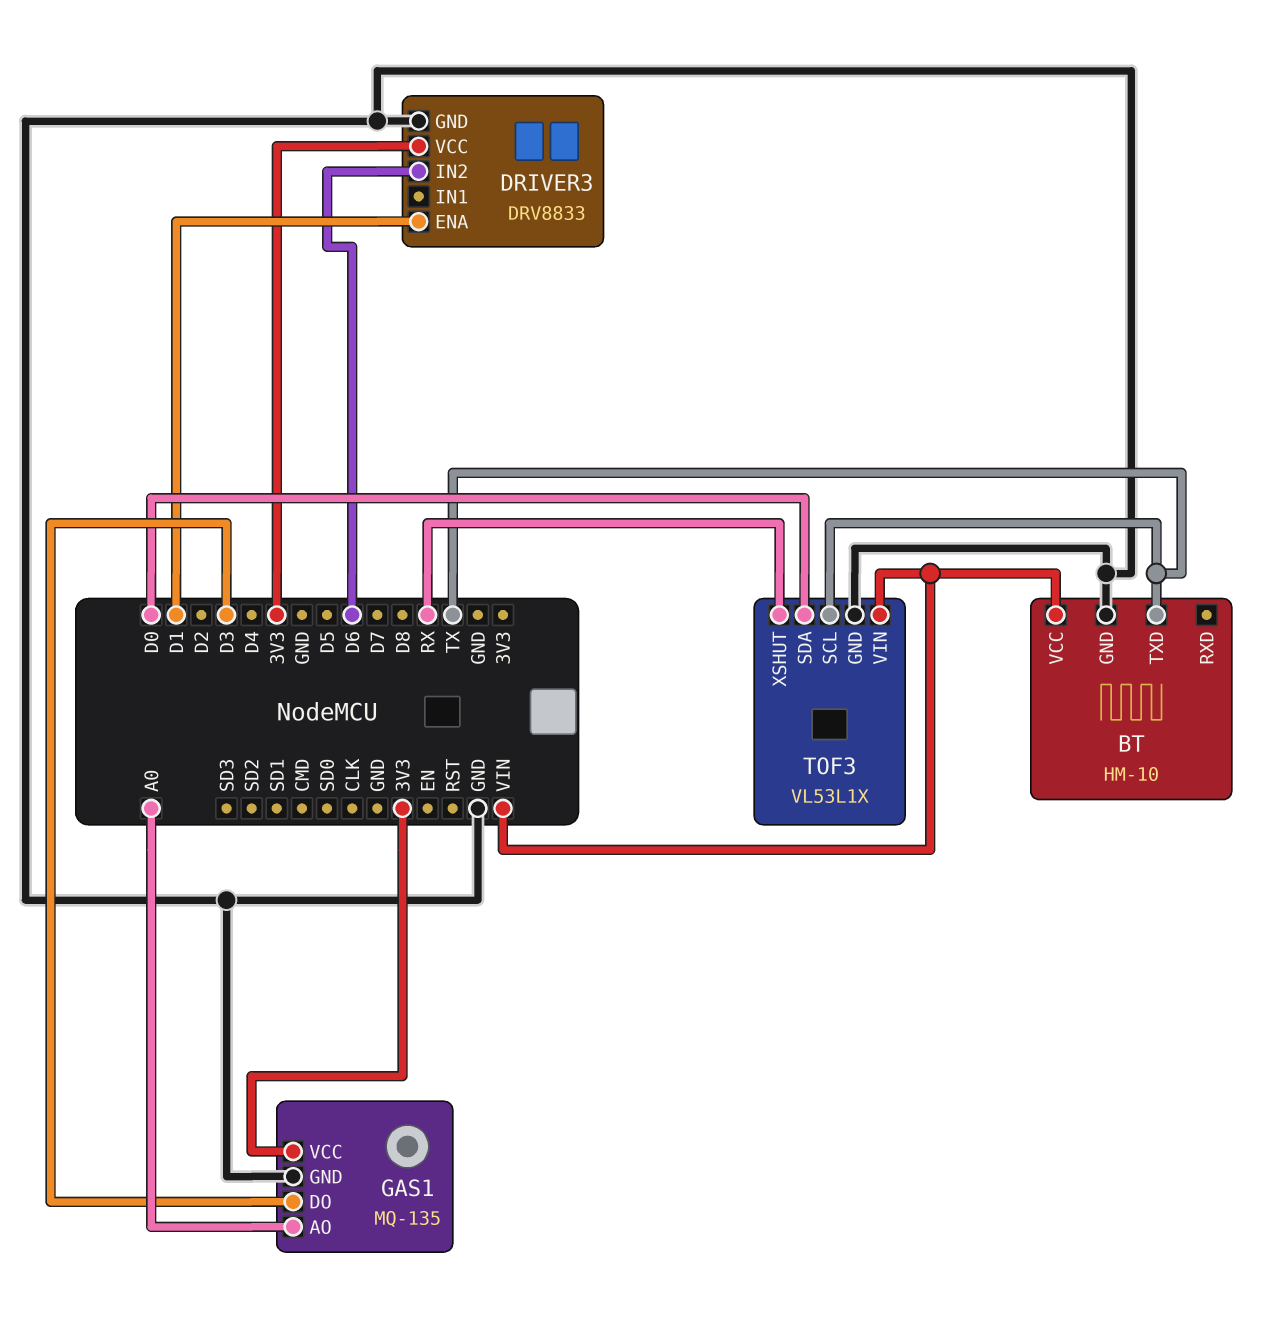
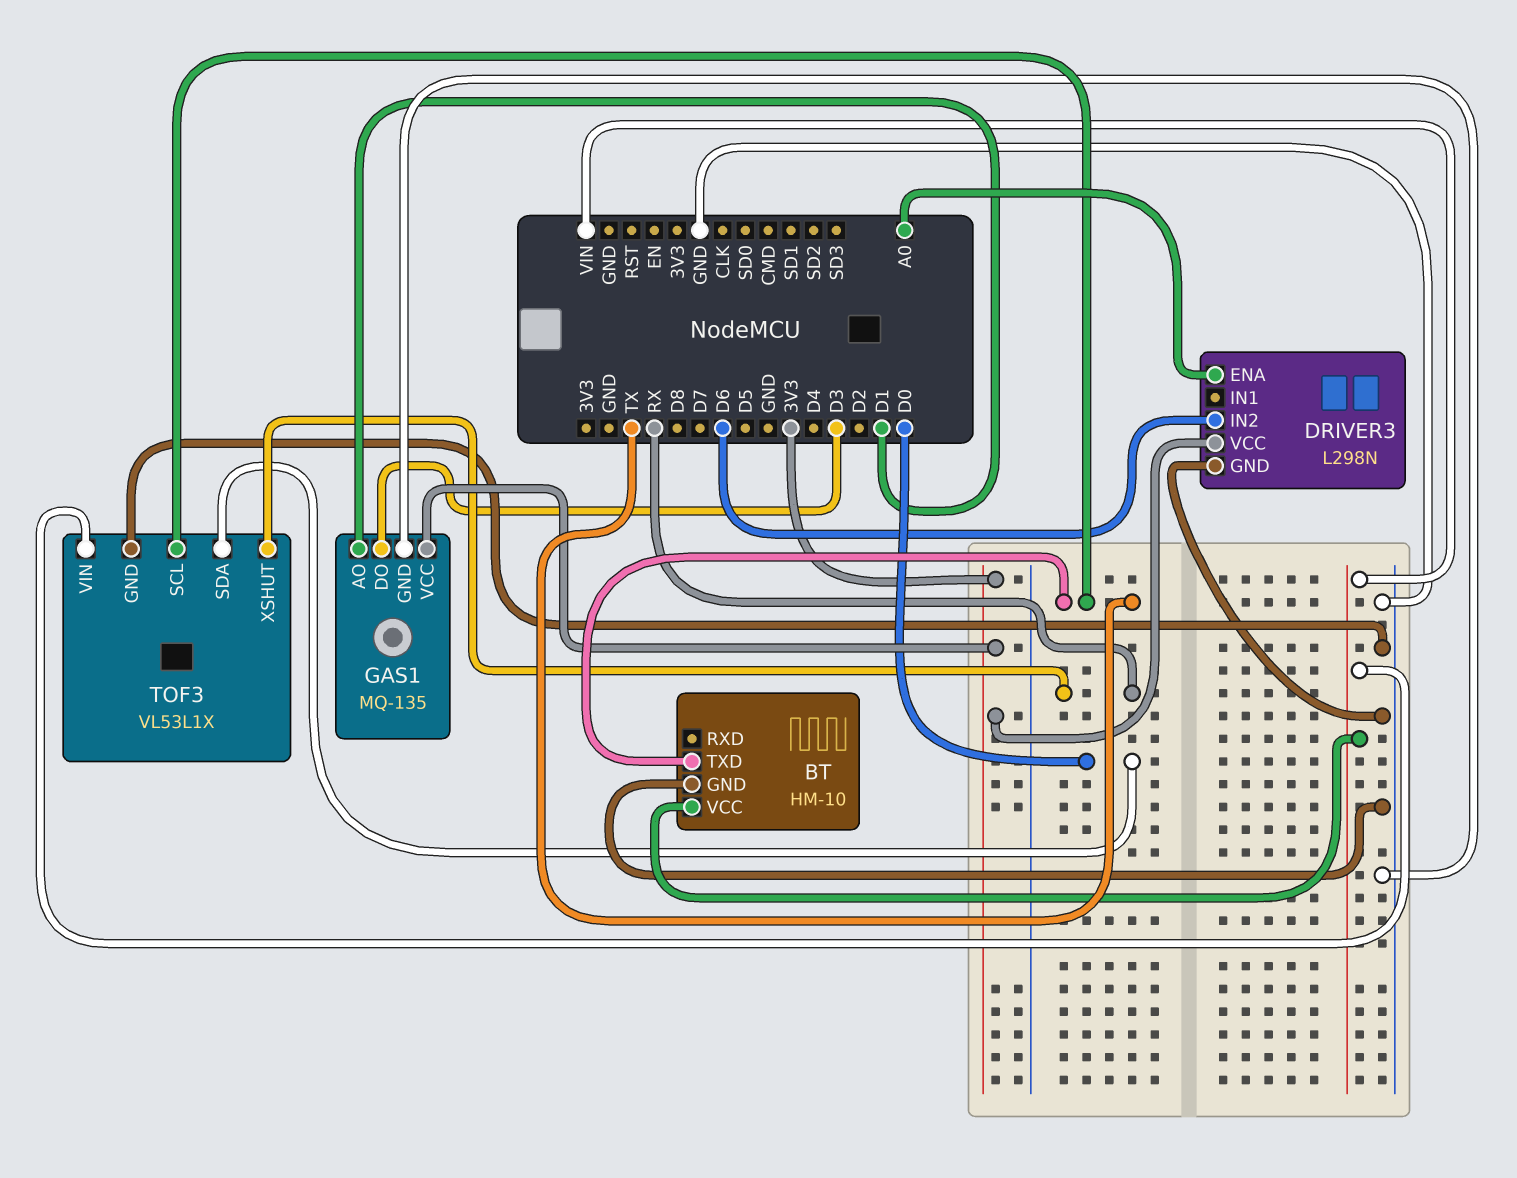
DRIVER3: DRV8833 -> L298N
DRIVER3 pin ENA: D1 -> A0
GAS1 pin AO: A0 -> D1

